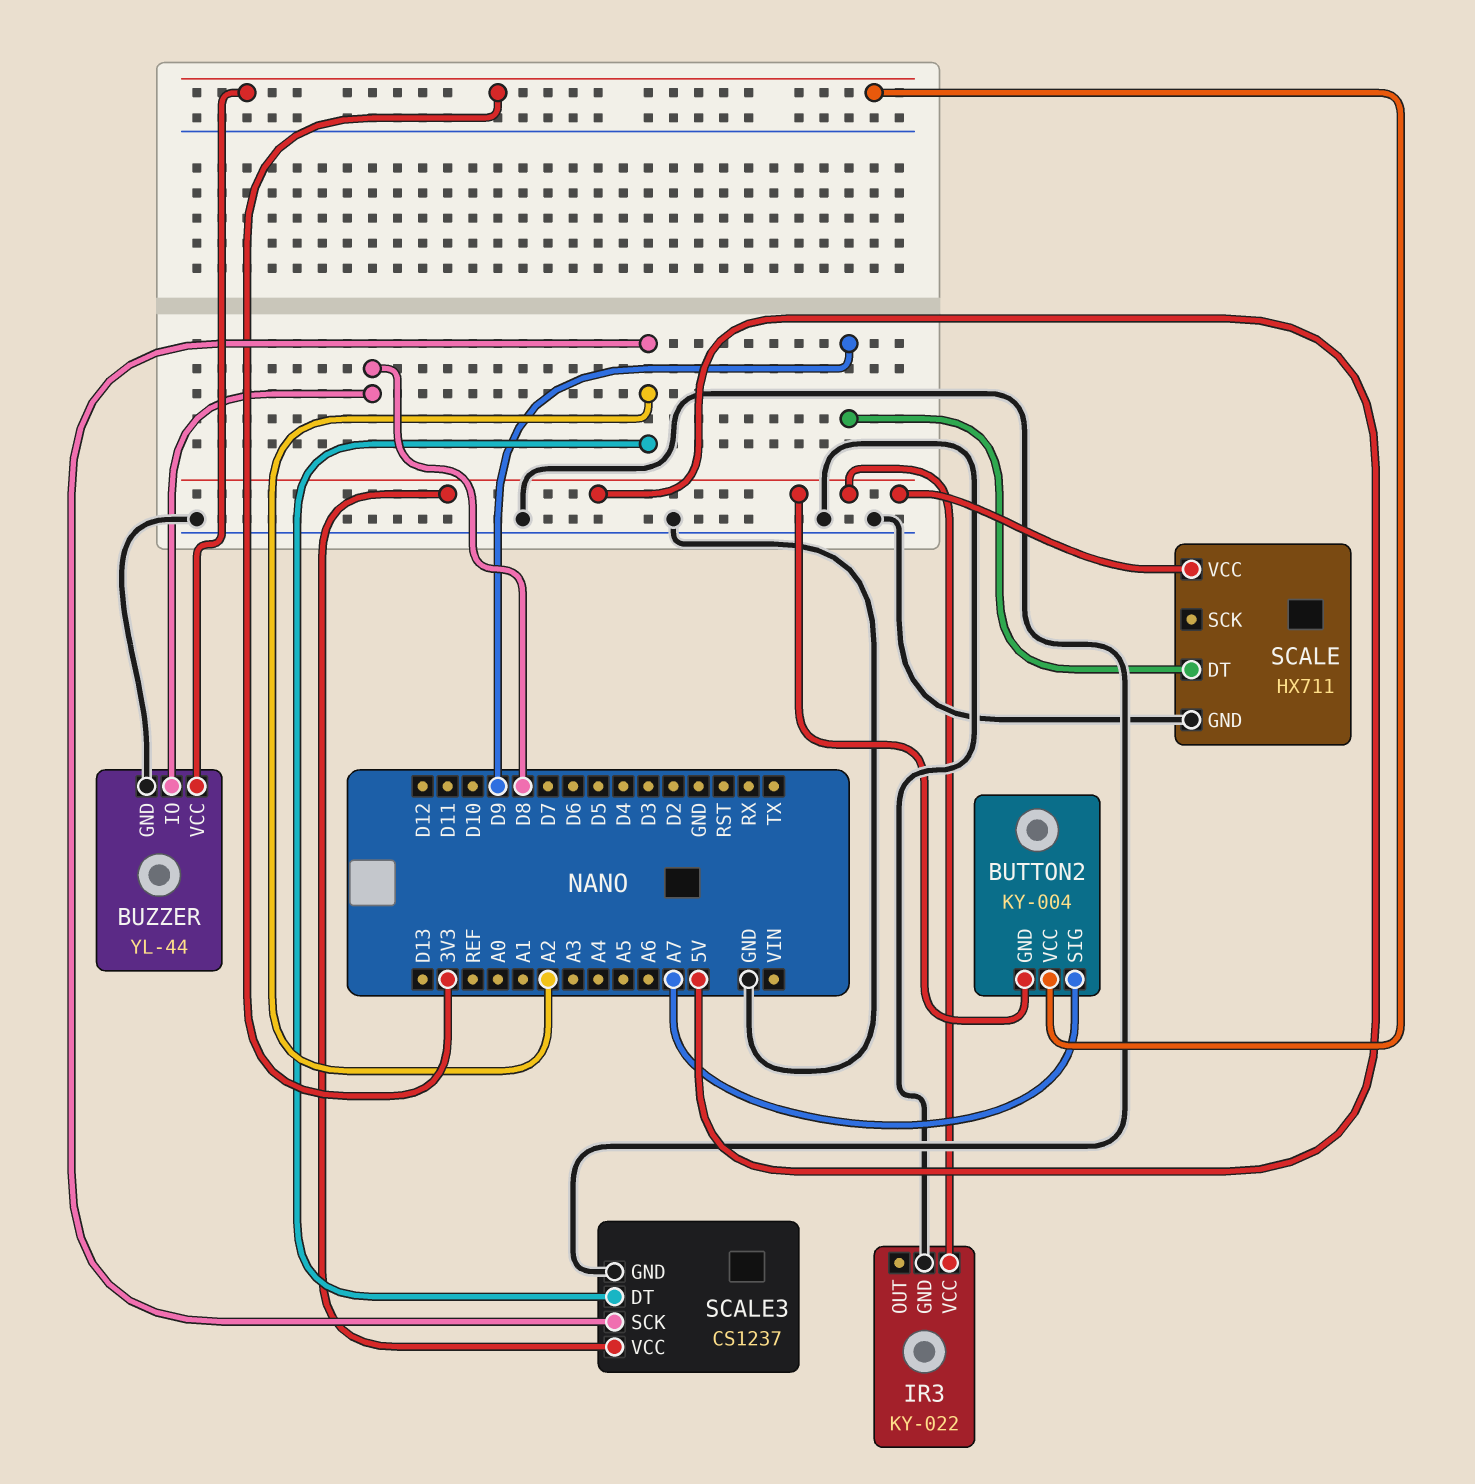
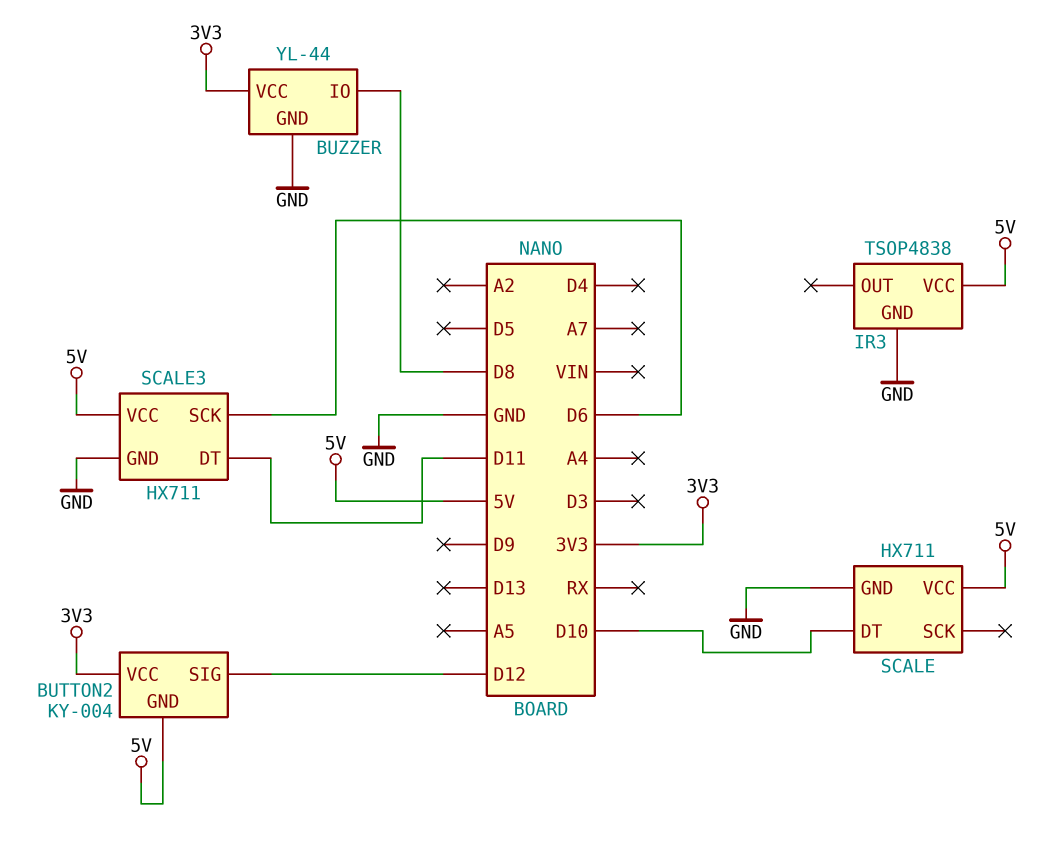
BUTTON2 pin SIG: A7 -> D12
IR3: KY-022 -> TSOP4838
SCALE pin DT: D9 -> D10
SCALE3: CS1237 -> HX711
SCALE3 pin DT: A2 -> D11
SCALE3 pin SCK: A2 -> D6

